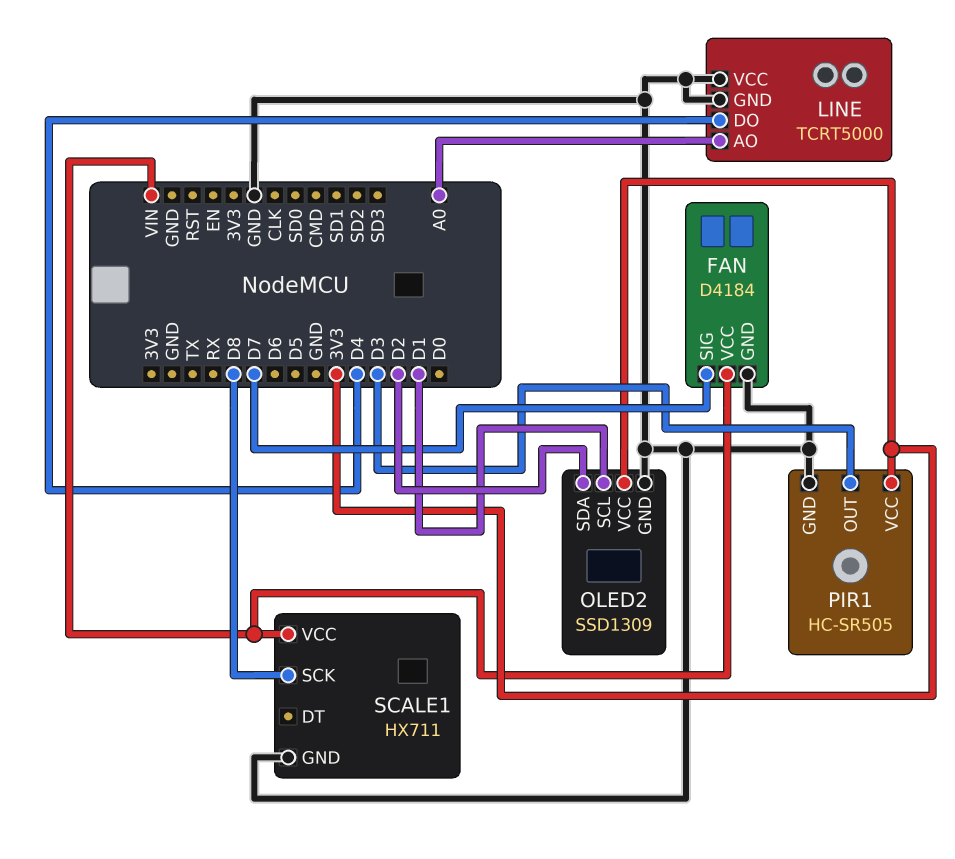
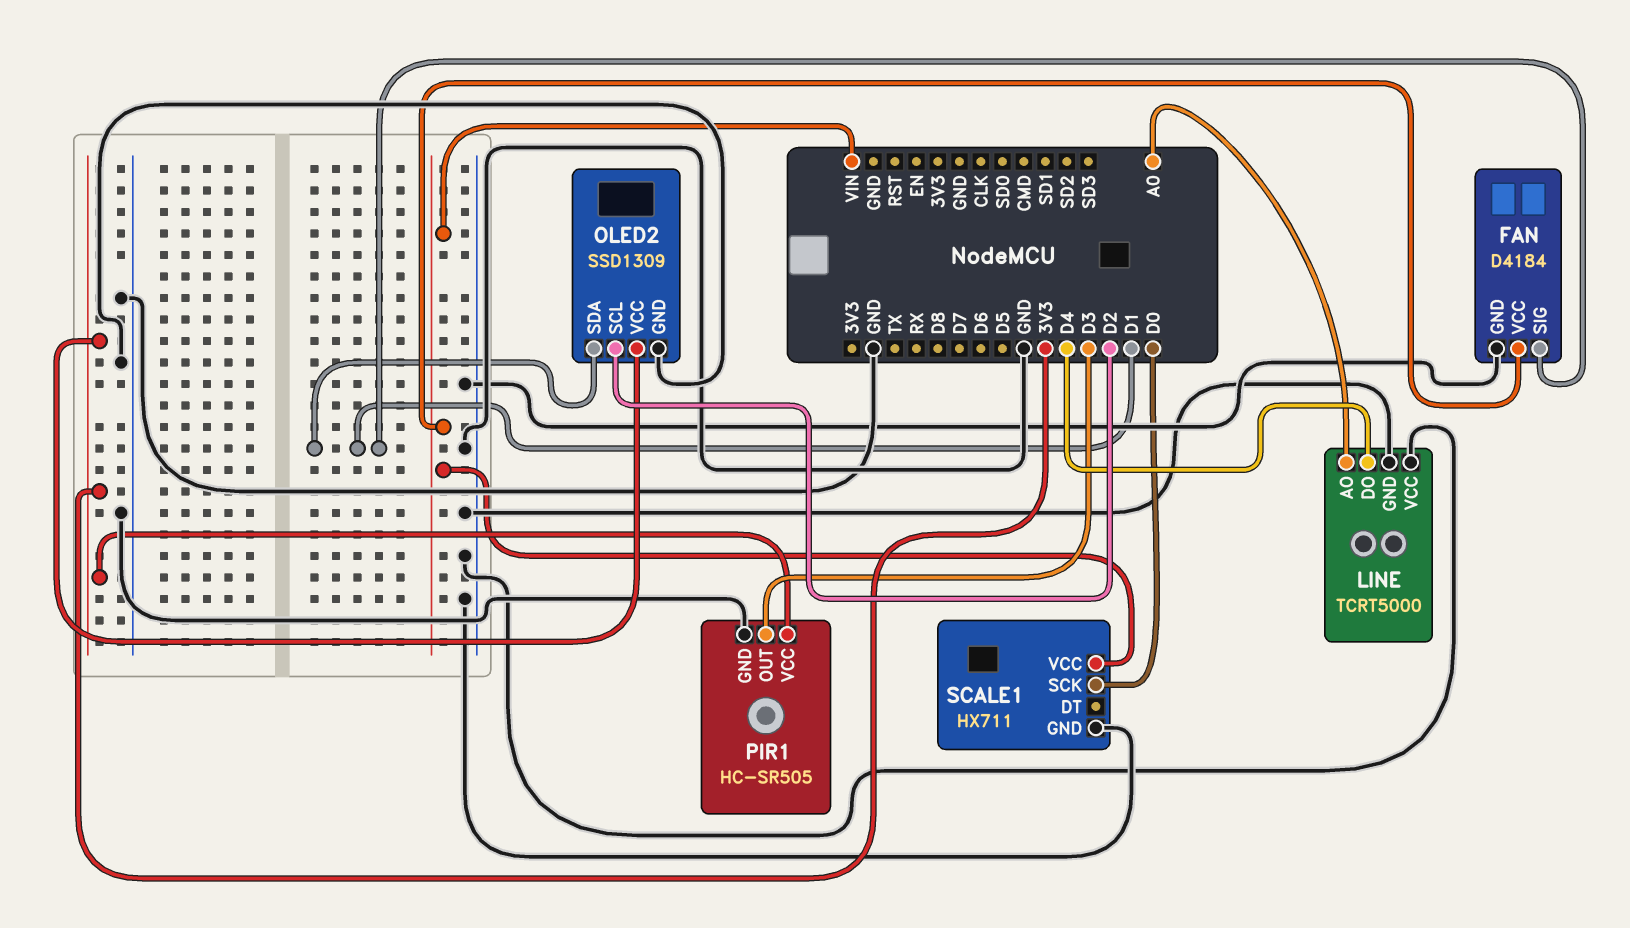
FAN pin SIG: D7 -> D1
OLED2 pin SCL: D1 -> D2
OLED2 pin SDA: D2 -> D1
SCALE1 pin SCK: D8 -> D0

